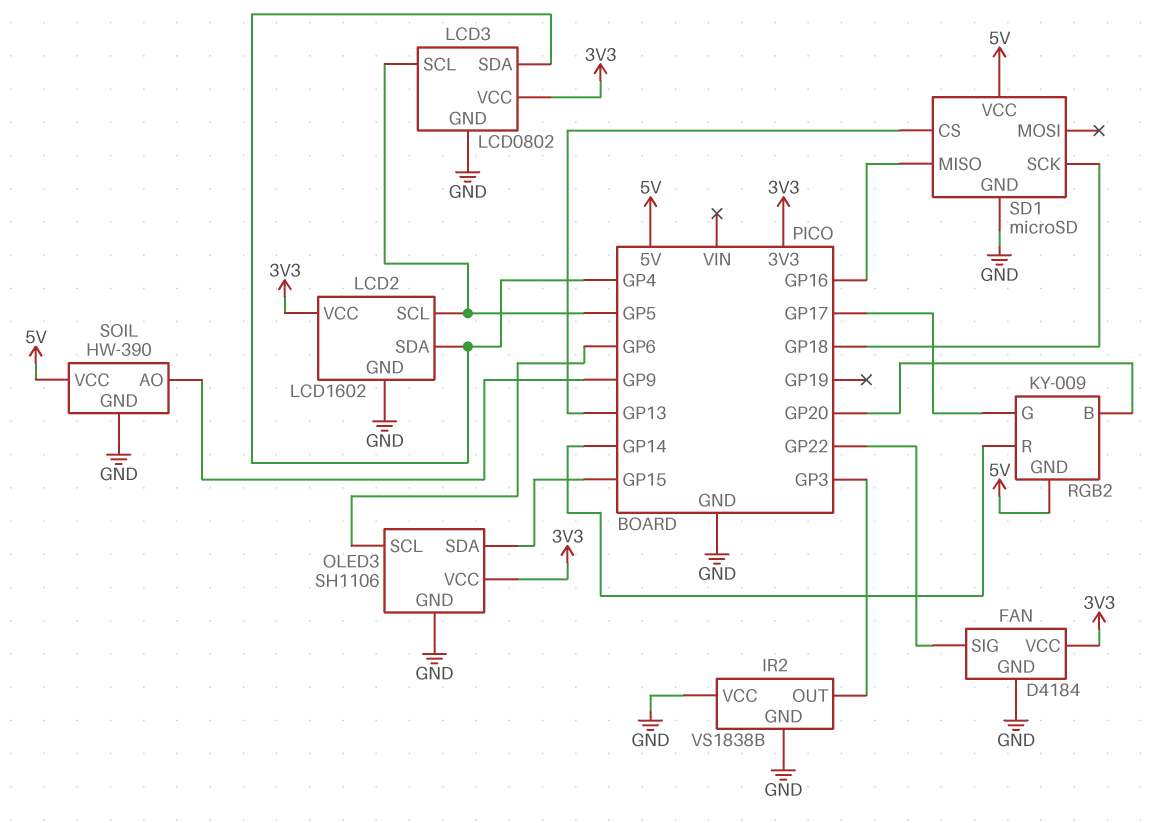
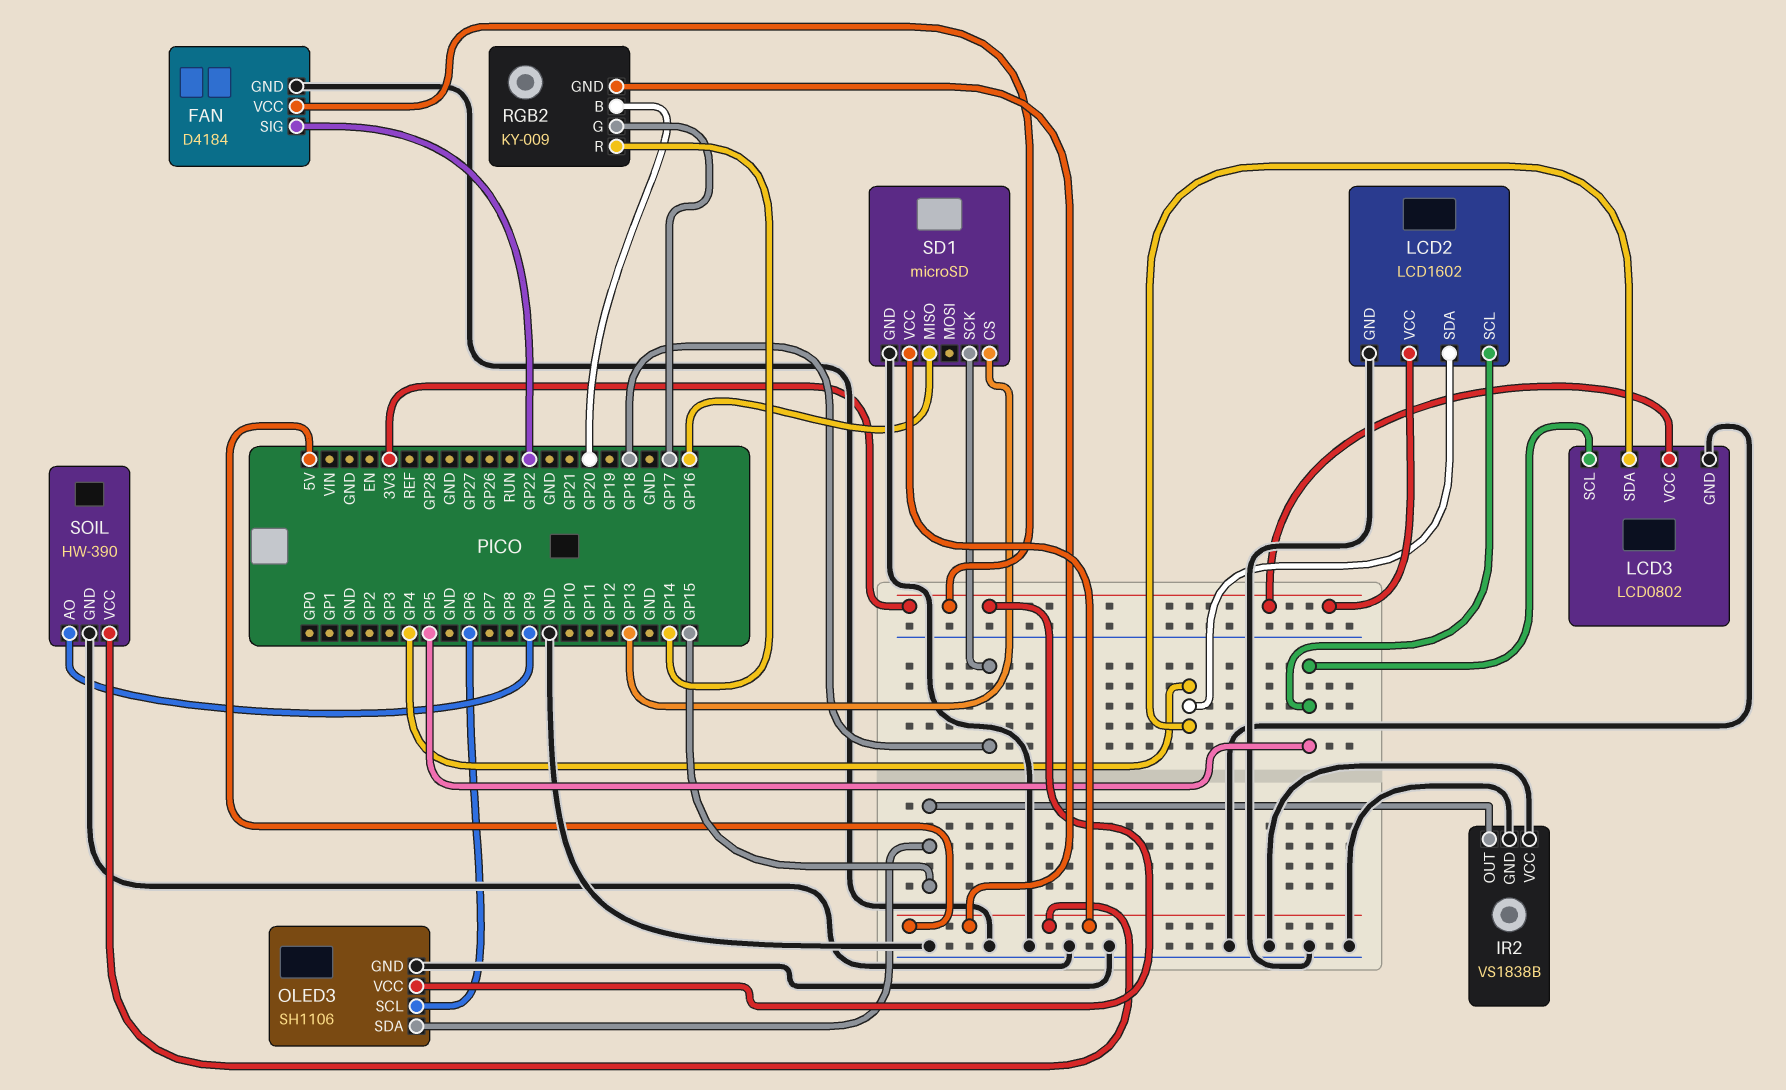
IR2 pin OUT: GP3 -> GP15

